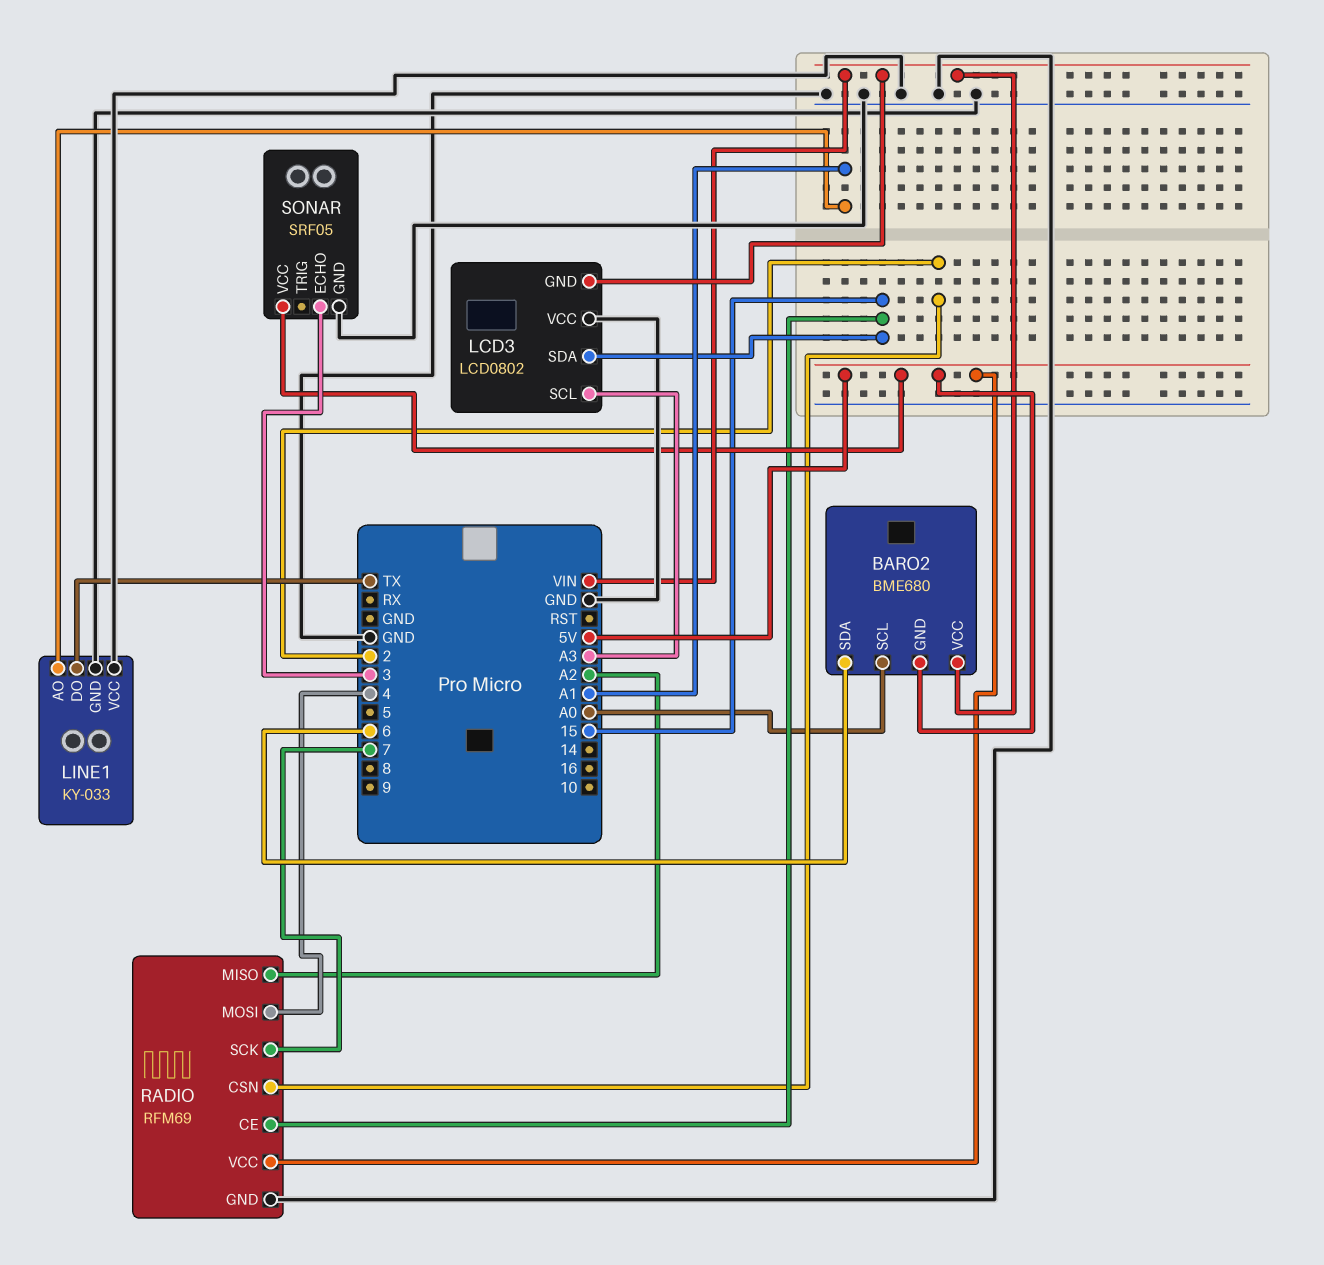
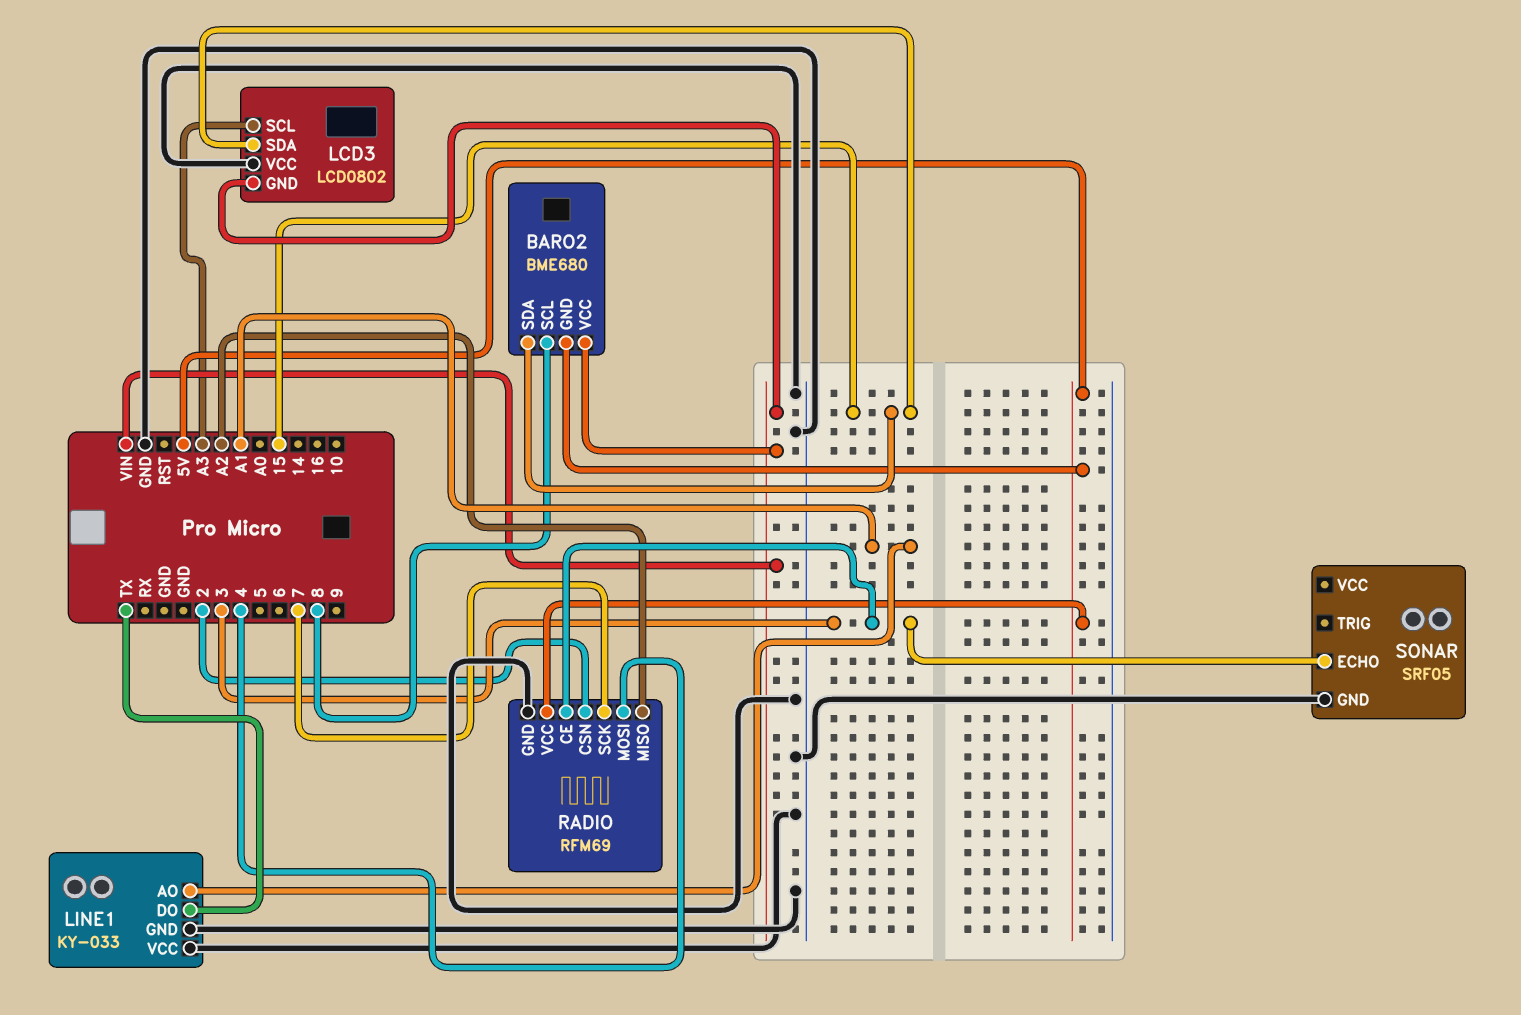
BARO2 pin SCL: A0 -> 8
BARO2 pin SDA: 6 -> 15
RADIO pin CE: 15 -> 3
SONAR pin VCC: 5V -> none

